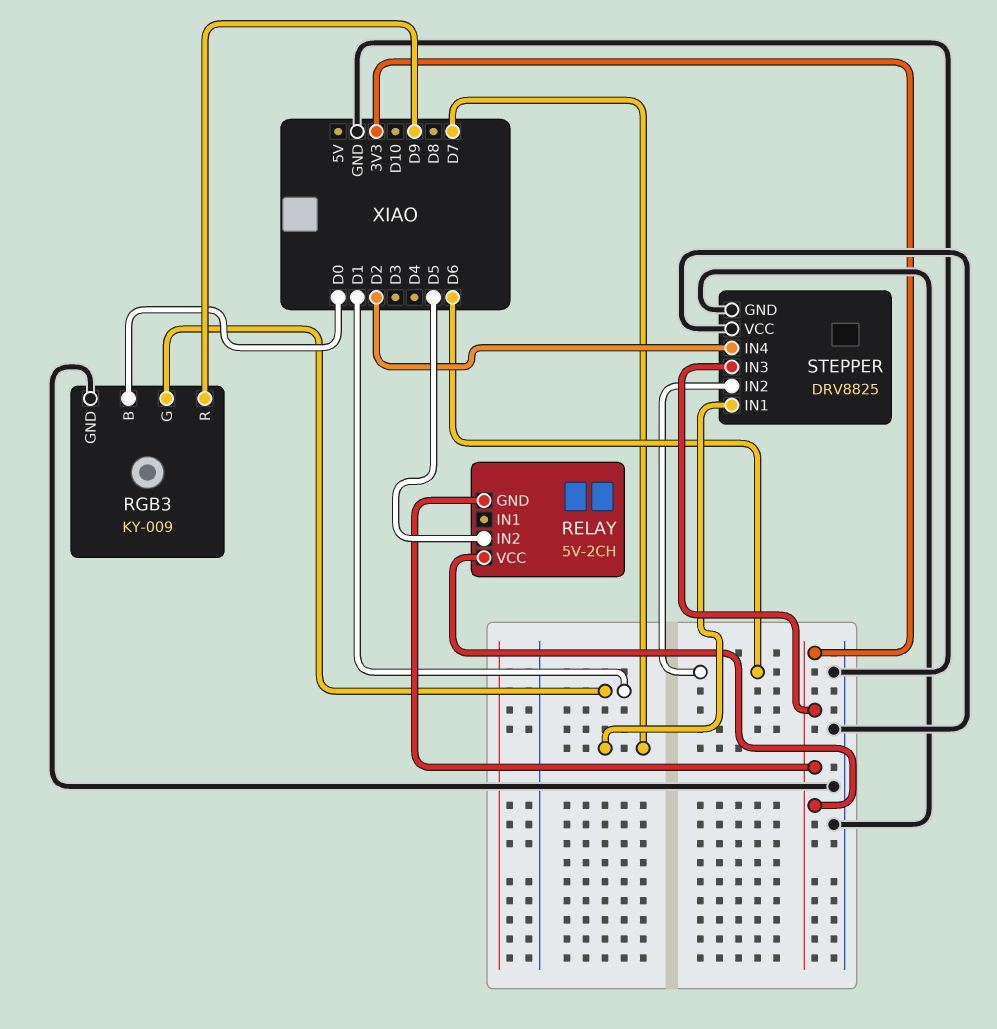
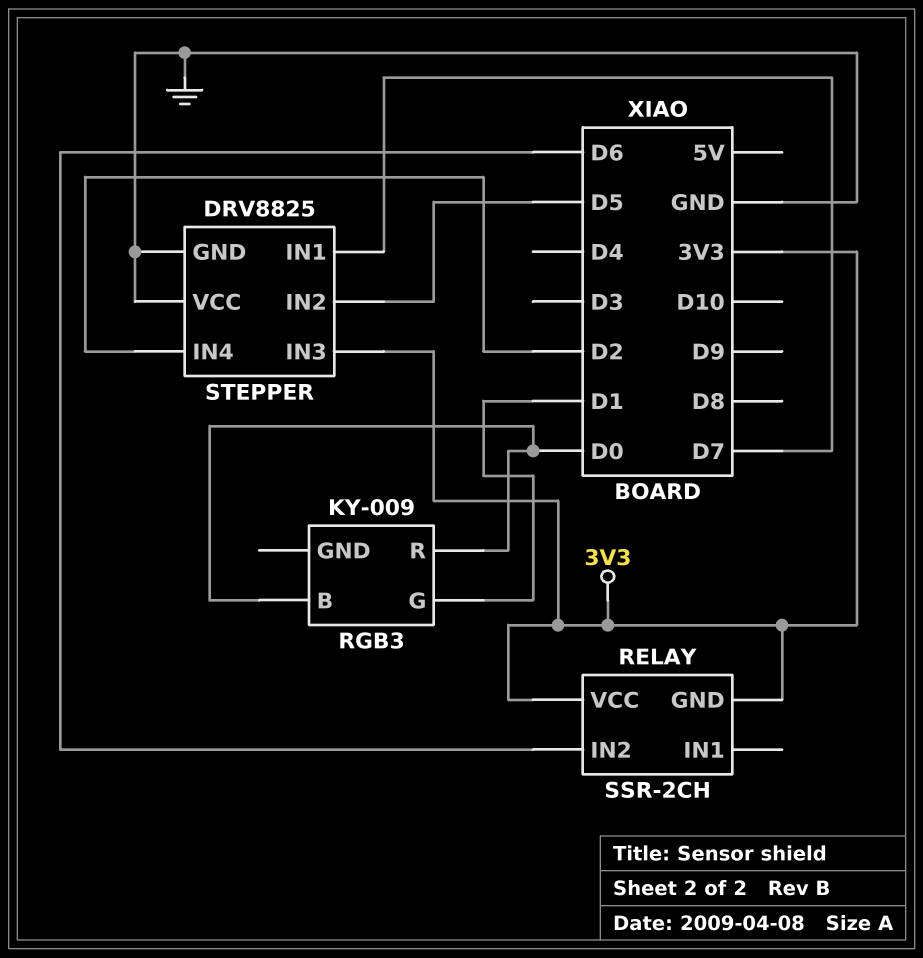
RELAY: 5V-2CH -> SSR-2CH
RELAY pin IN2: D5 -> D6
RGB3 pin GND: GND -> none
RGB3 pin R: D9 -> D0
STEPPER pin IN2: D6 -> D5

